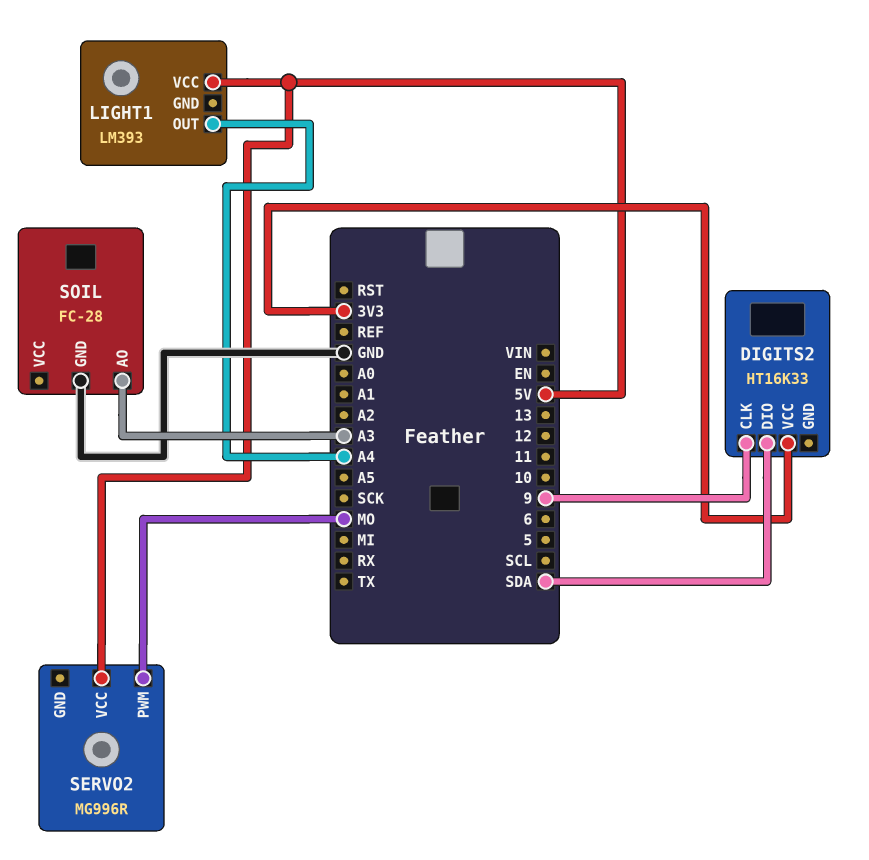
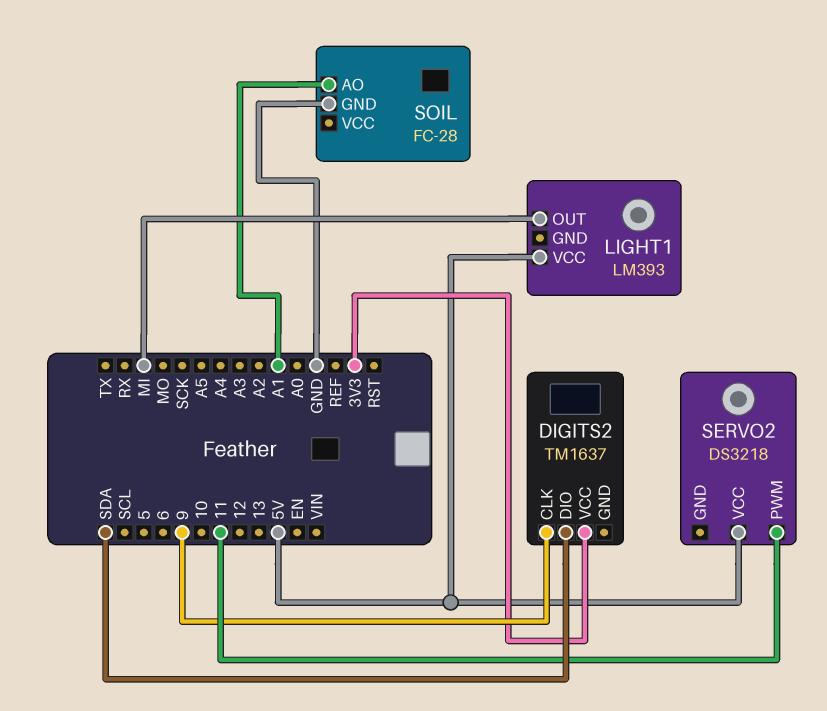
DIGITS2: HT16K33 -> TM1637
LIGHT1 pin OUT: A4 -> MI
SERVO2: MG996R -> DS3218
SERVO2 pin PWM: MO -> 11
SOIL pin AO: A3 -> A1

